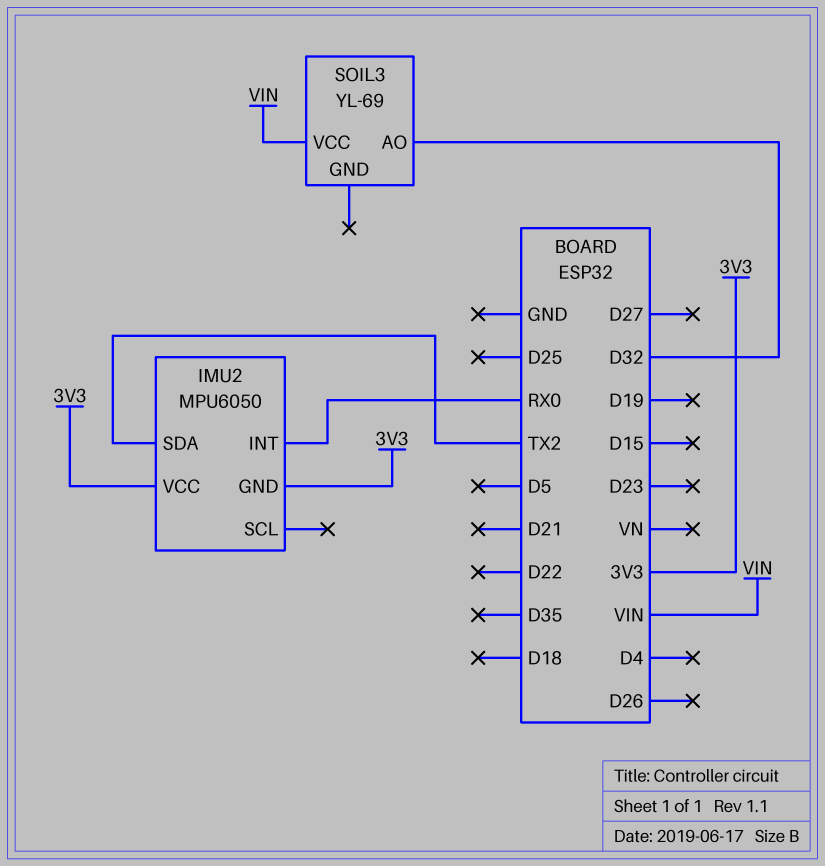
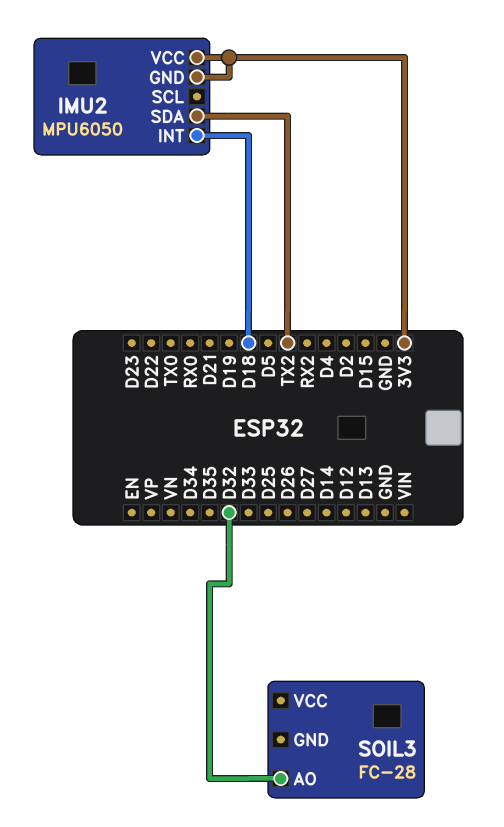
IMU2 pin INT: RX0 -> D18
SOIL3: YL-69 -> FC-28
SOIL3 pin VCC: VIN -> none

